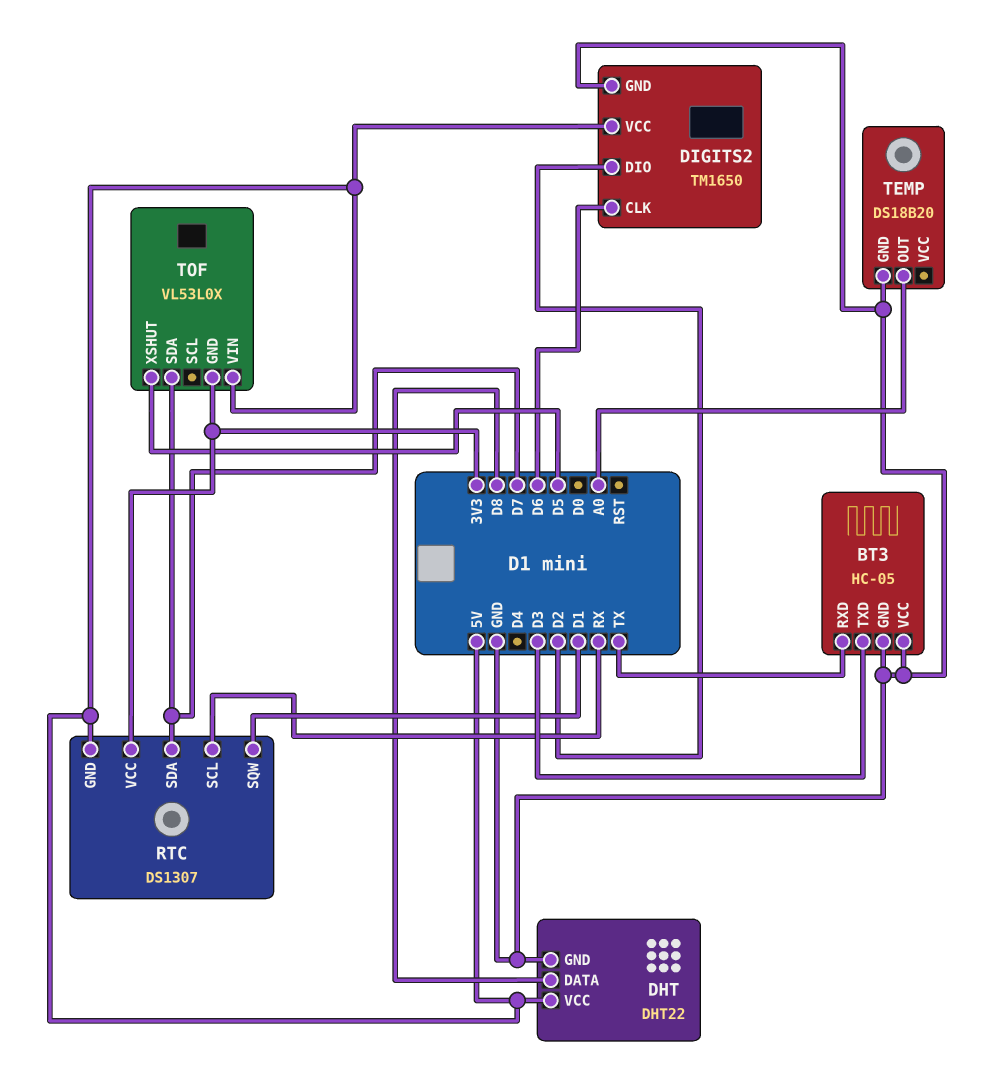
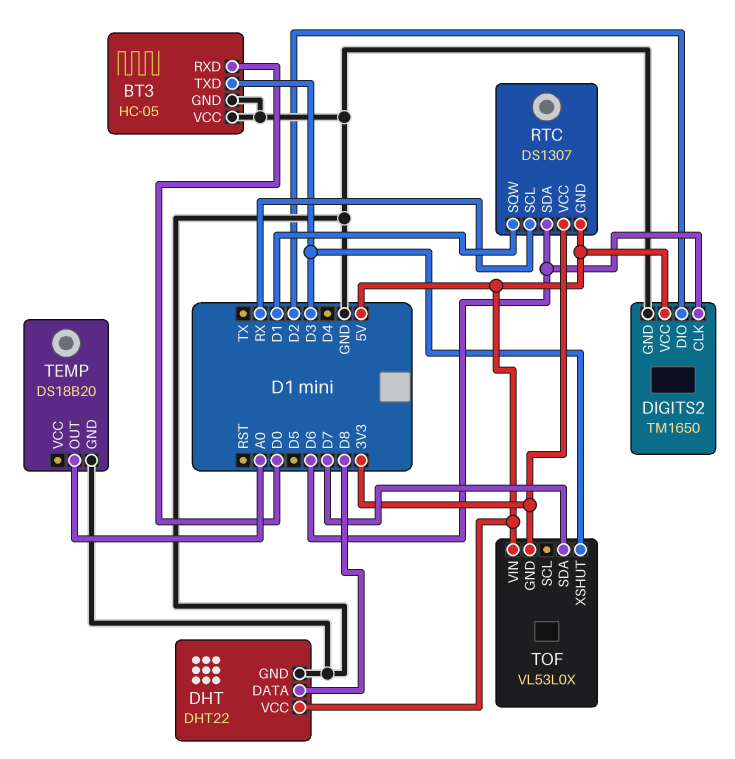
BT3 pin RXD: TX -> D0
RTC pin SDA: D7 -> D6
TOF pin XSHUT: D5 -> D3

